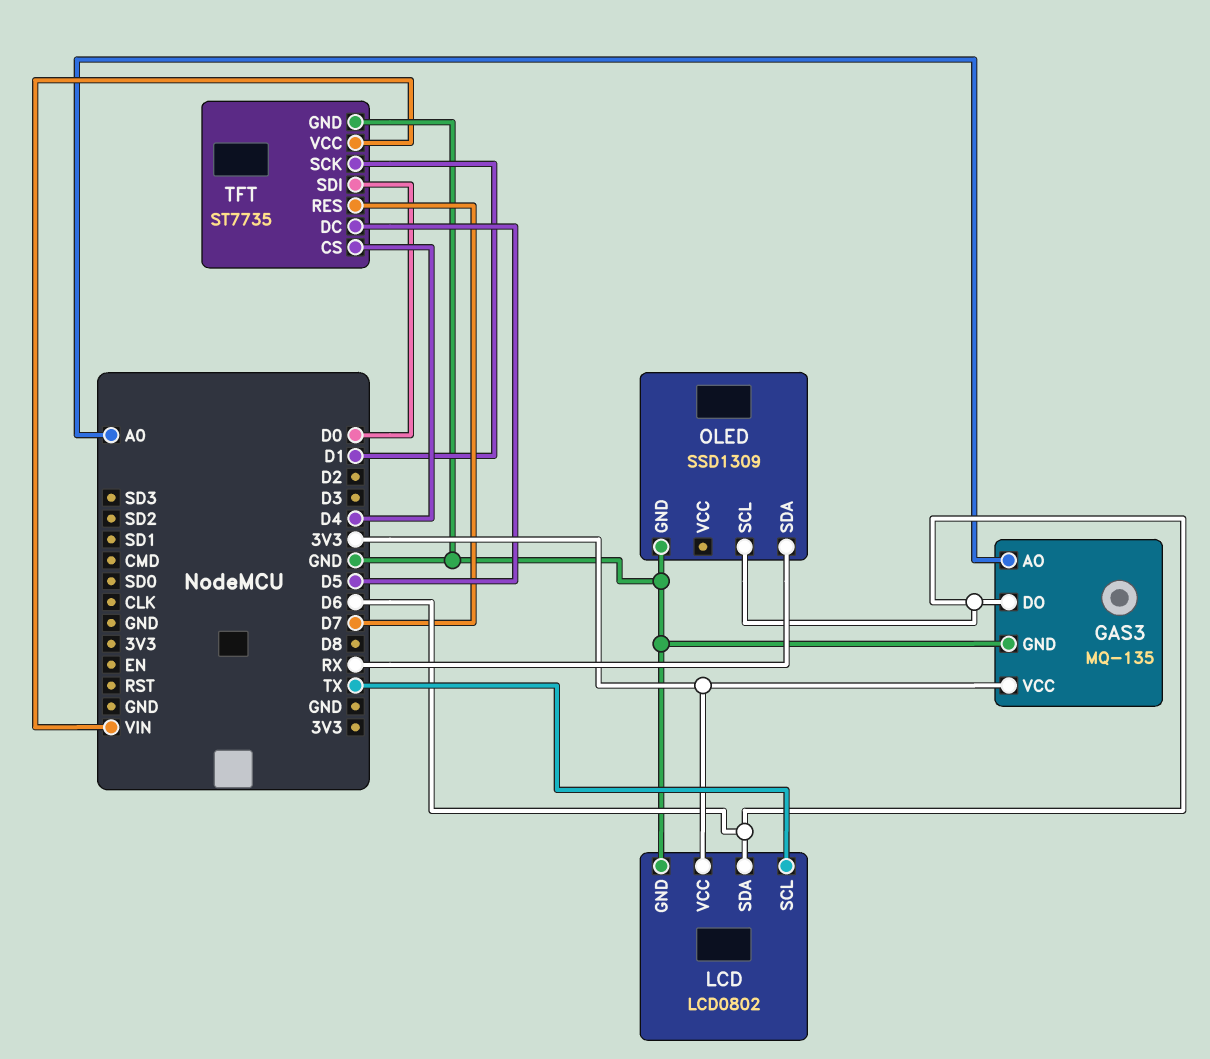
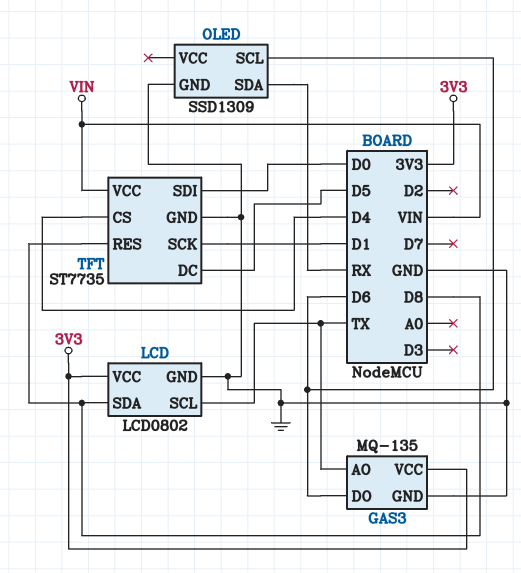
GAS3 pin AO: A0 -> TX
LCD pin SDA: D6 -> D8
TFT pin RES: D7 -> D8

